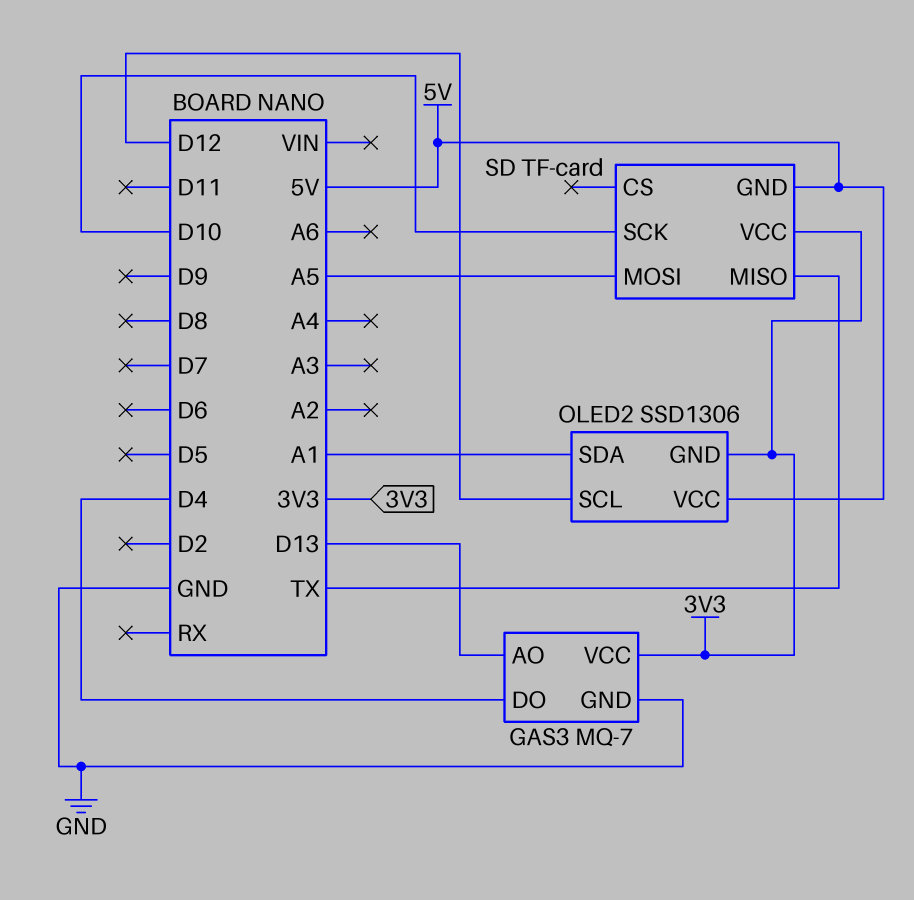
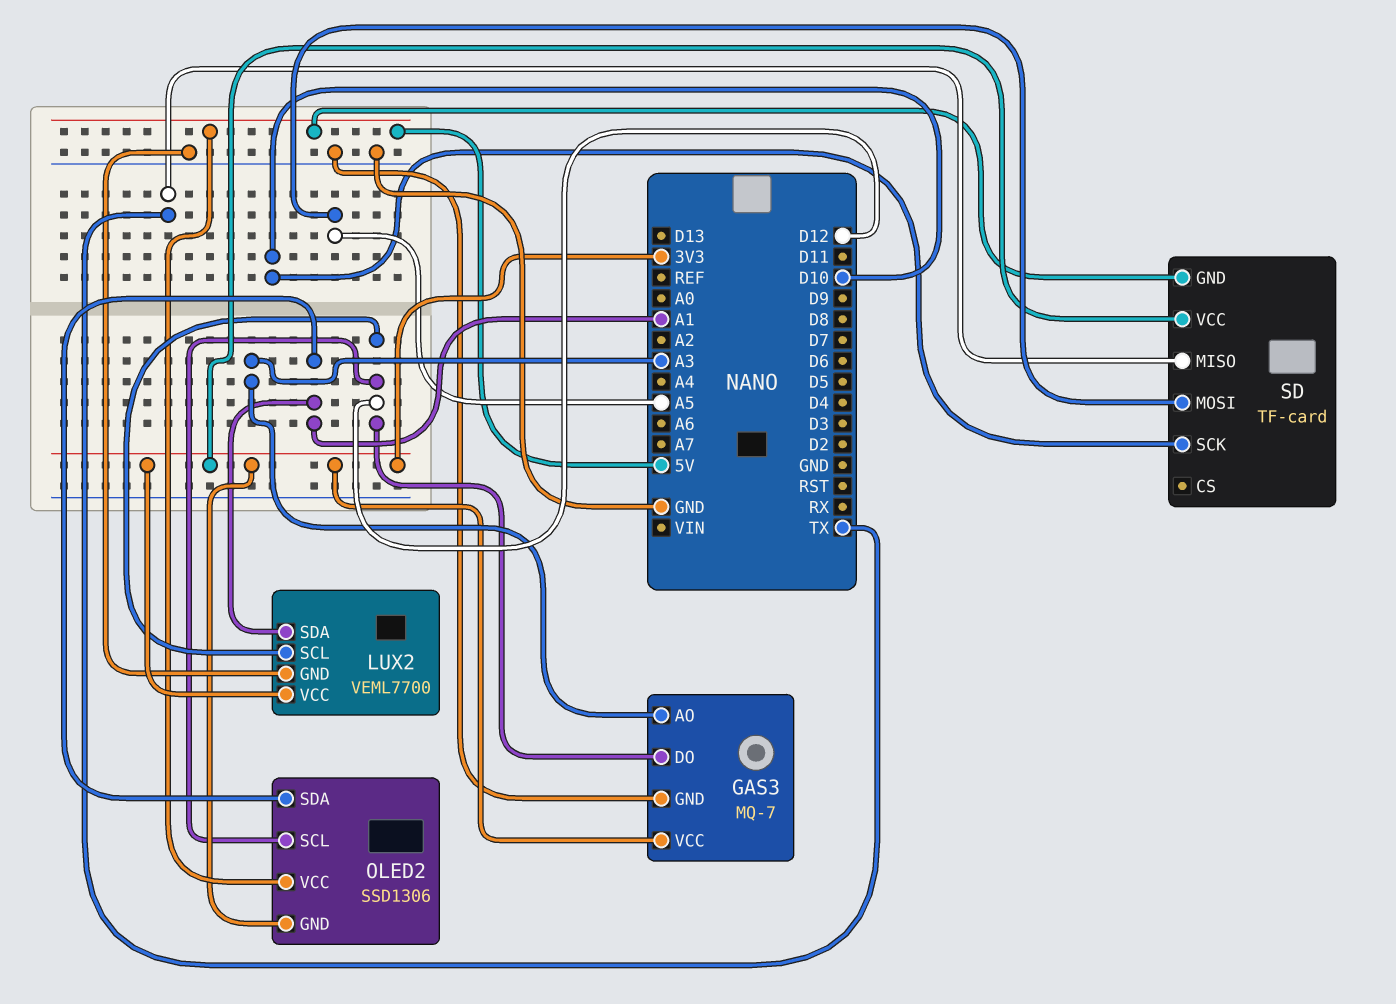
GAS3 pin AO: D13 -> A3
GAS3 pin DO: D4 -> D12
LUX2: none -> VEML7700
LUX2 pin GND: none -> GND
LUX2 pin SCL: none -> D12
LUX2 pin SDA: none -> A1
LUX2 pin VCC: none -> 3V3

